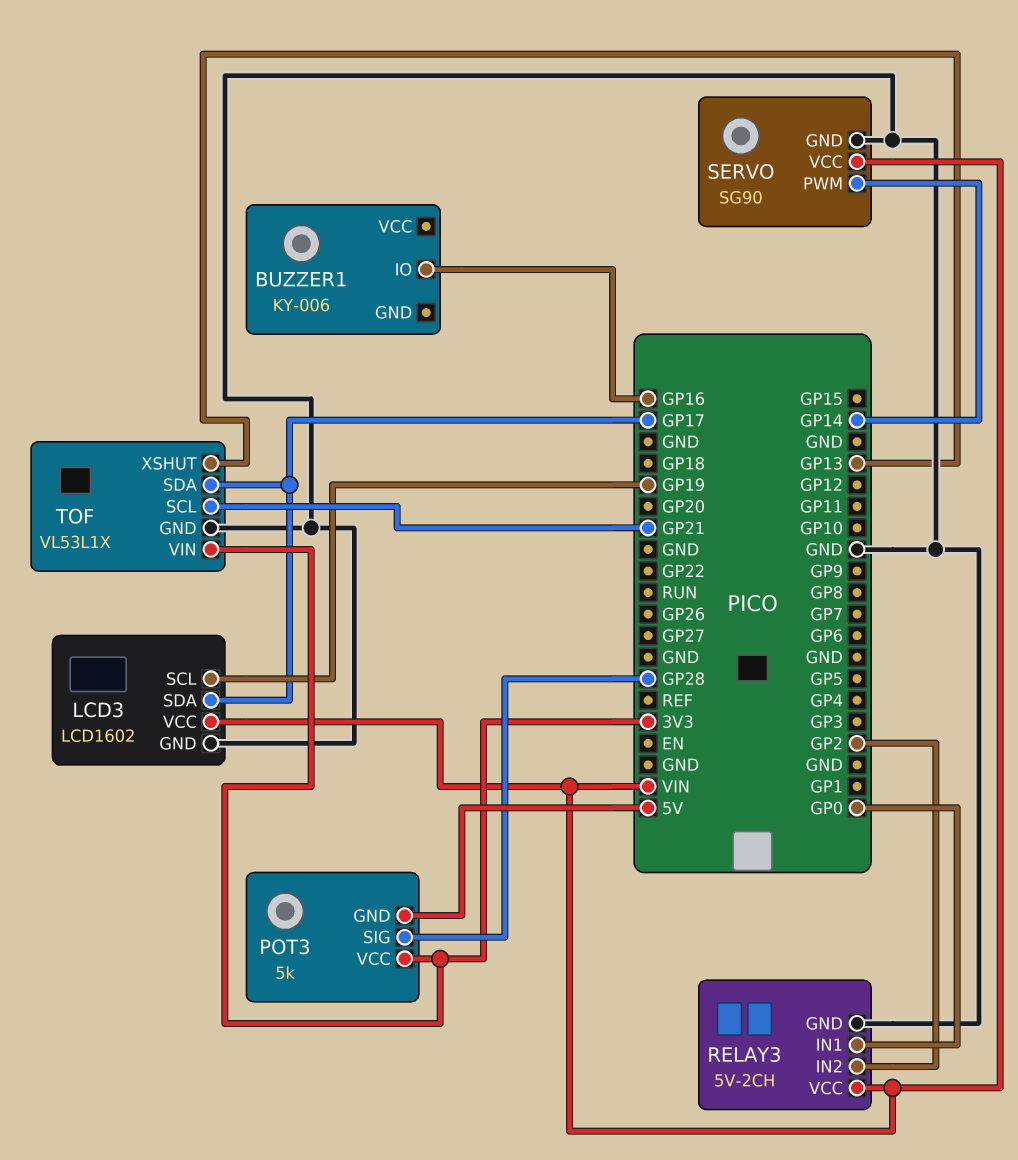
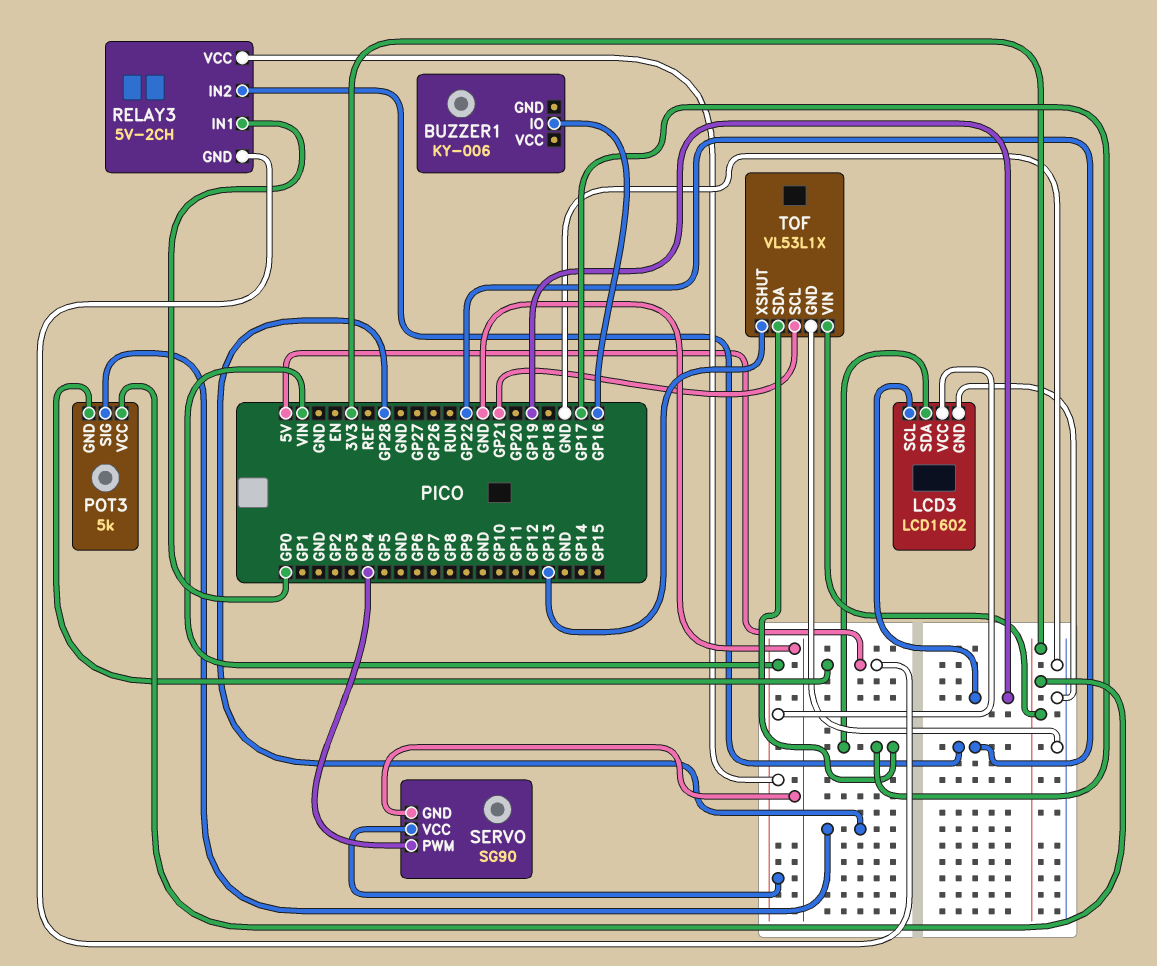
RELAY3 pin GND: GND -> 5V
RELAY3 pin IN2: GP2 -> GP22
SERVO pin PWM: GP14 -> GP4

